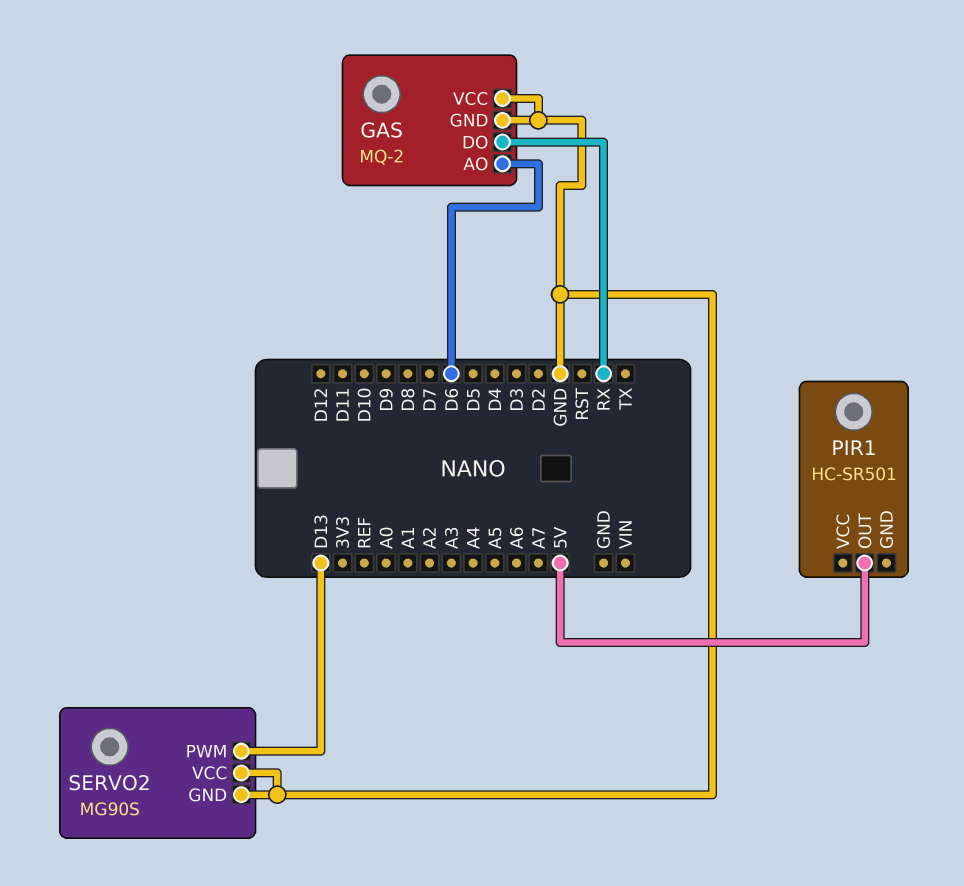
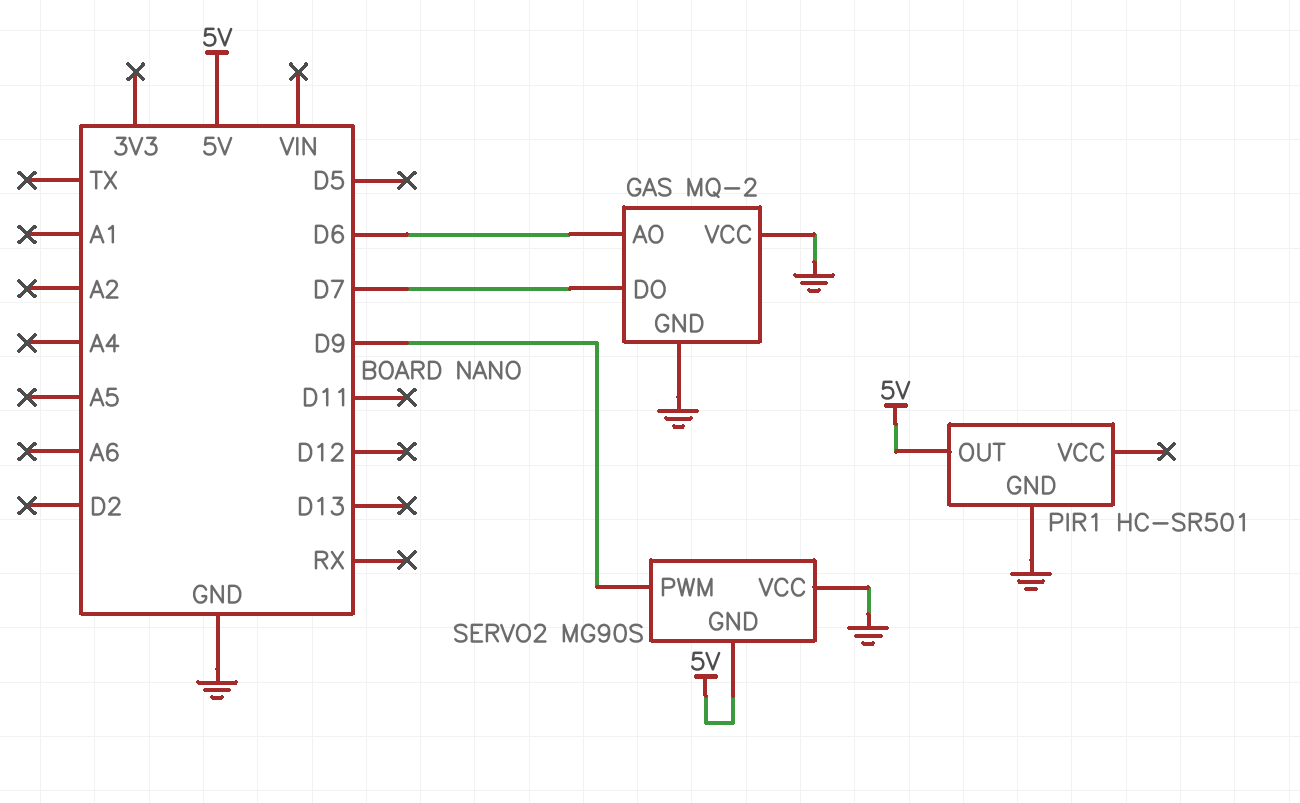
GAS pin DO: RX -> D7
PIR1 pin GND: none -> GND
SERVO2 pin GND: GND -> 5V
SERVO2 pin PWM: D13 -> D9

